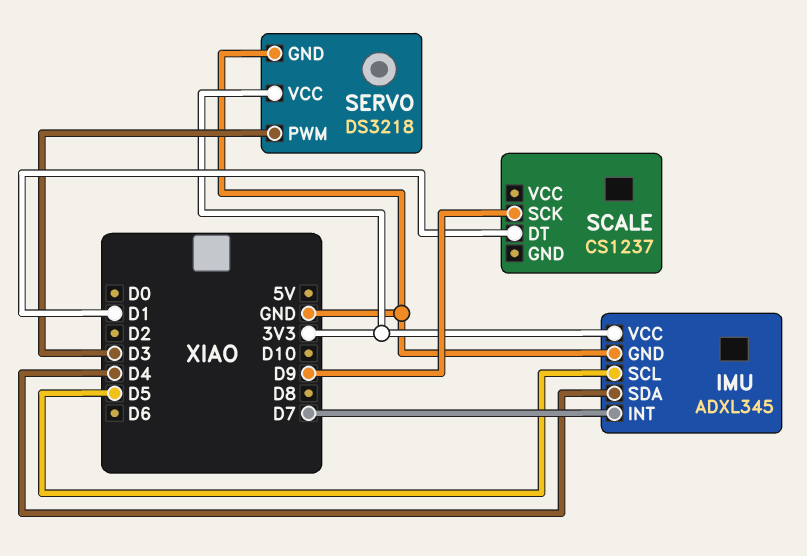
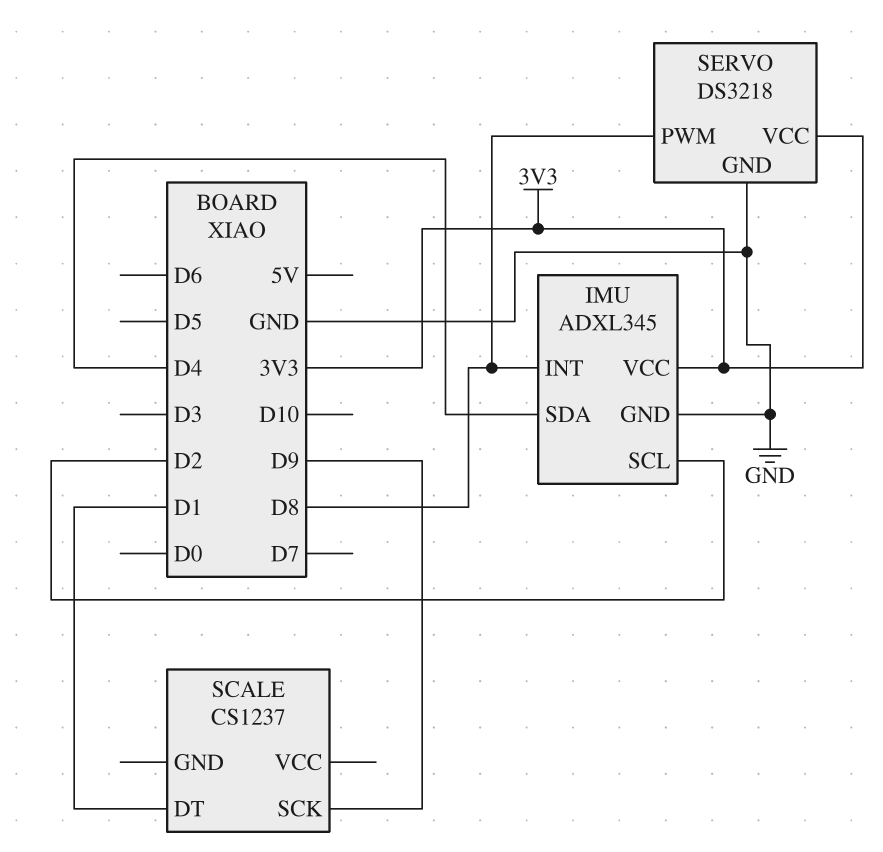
IMU pin INT: D7 -> D8
IMU pin SCL: D5 -> D2
SERVO pin PWM: D3 -> D8

